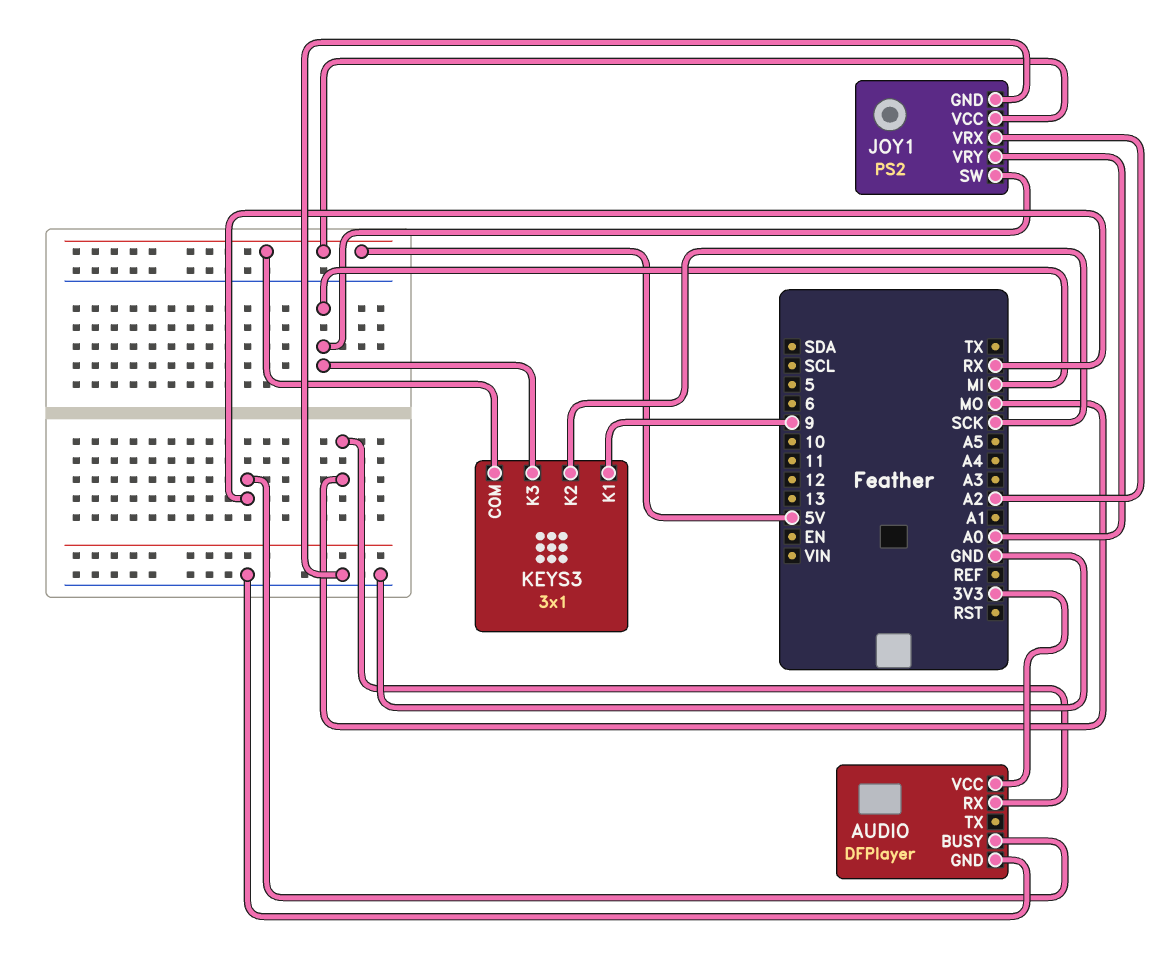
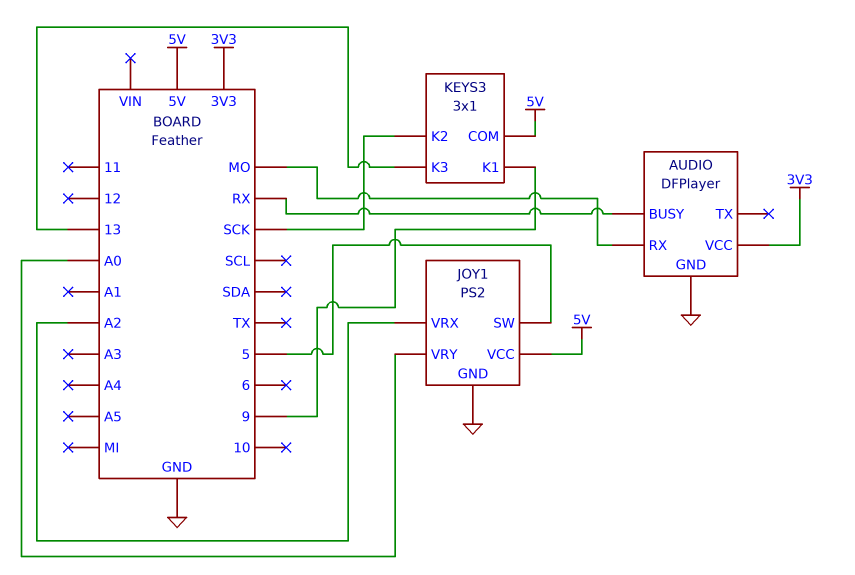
JOY1 pin SW: MI -> 5
KEYS3 pin K3: MI -> 13

